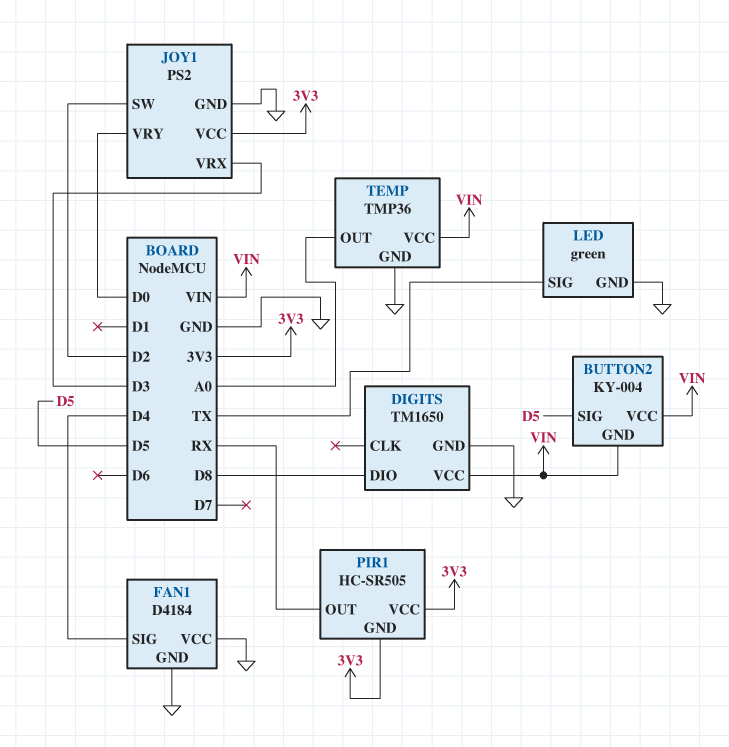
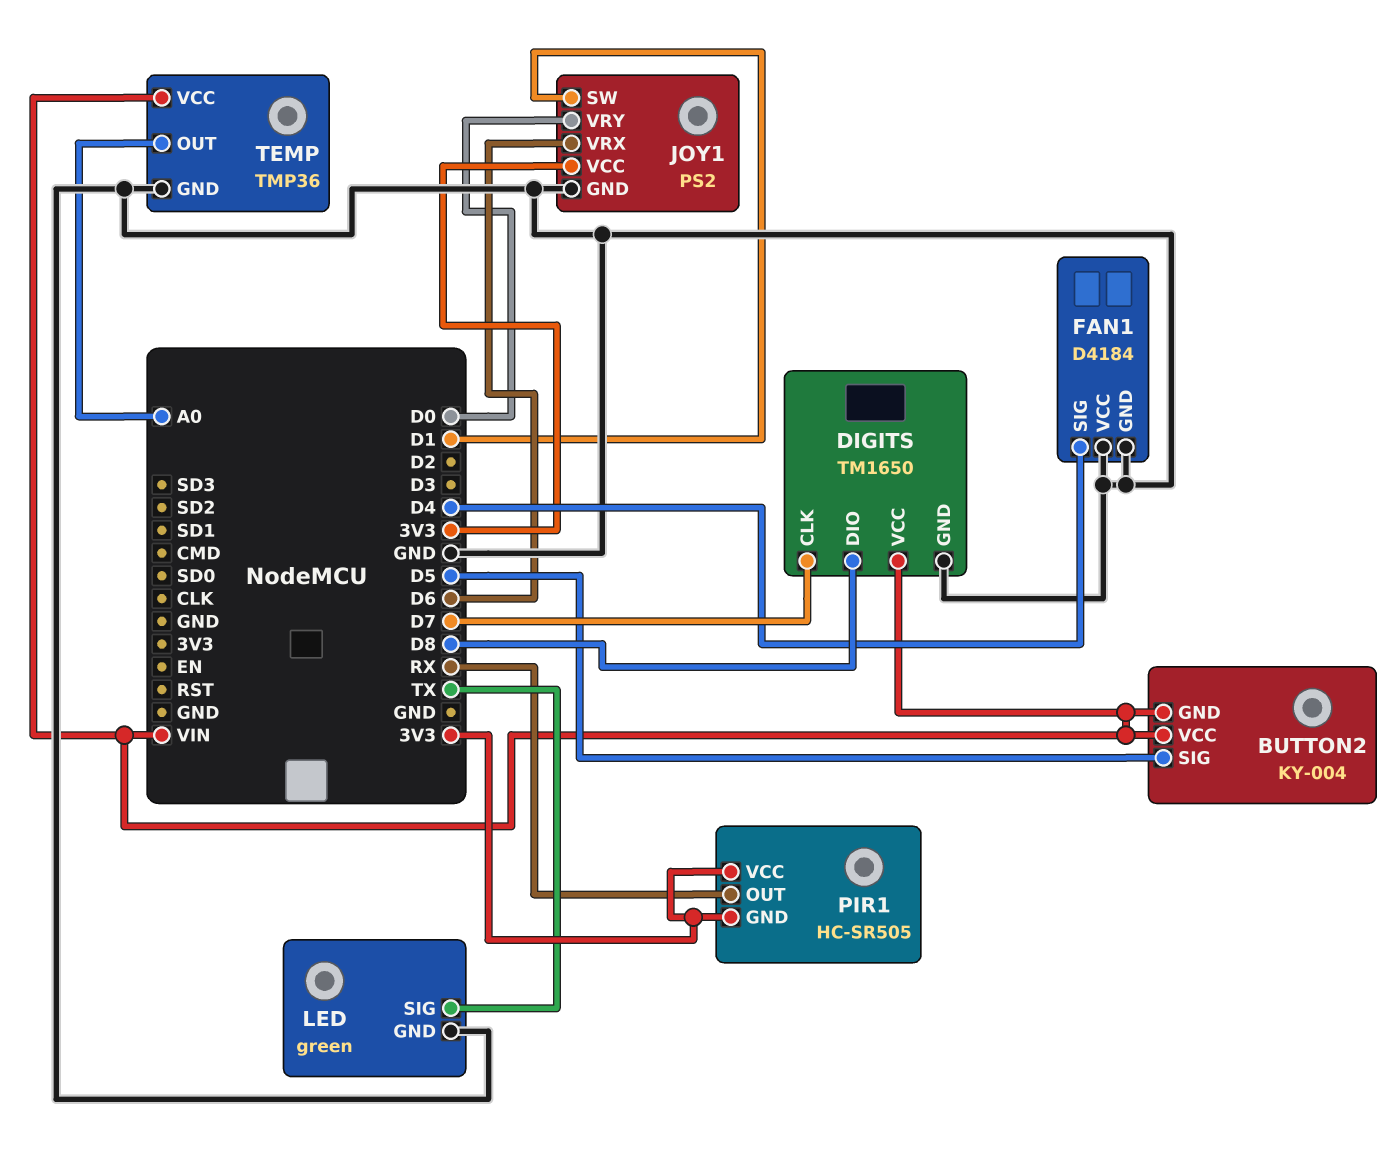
DIGITS pin CLK: none -> D7
JOY1 pin SW: D2 -> D1
JOY1 pin VRX: D3 -> D6

